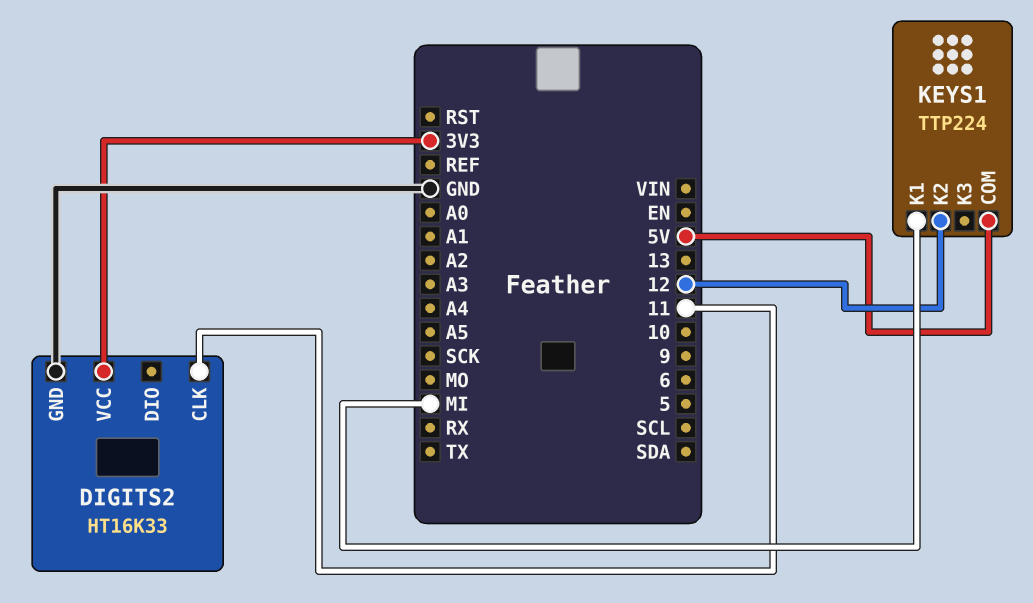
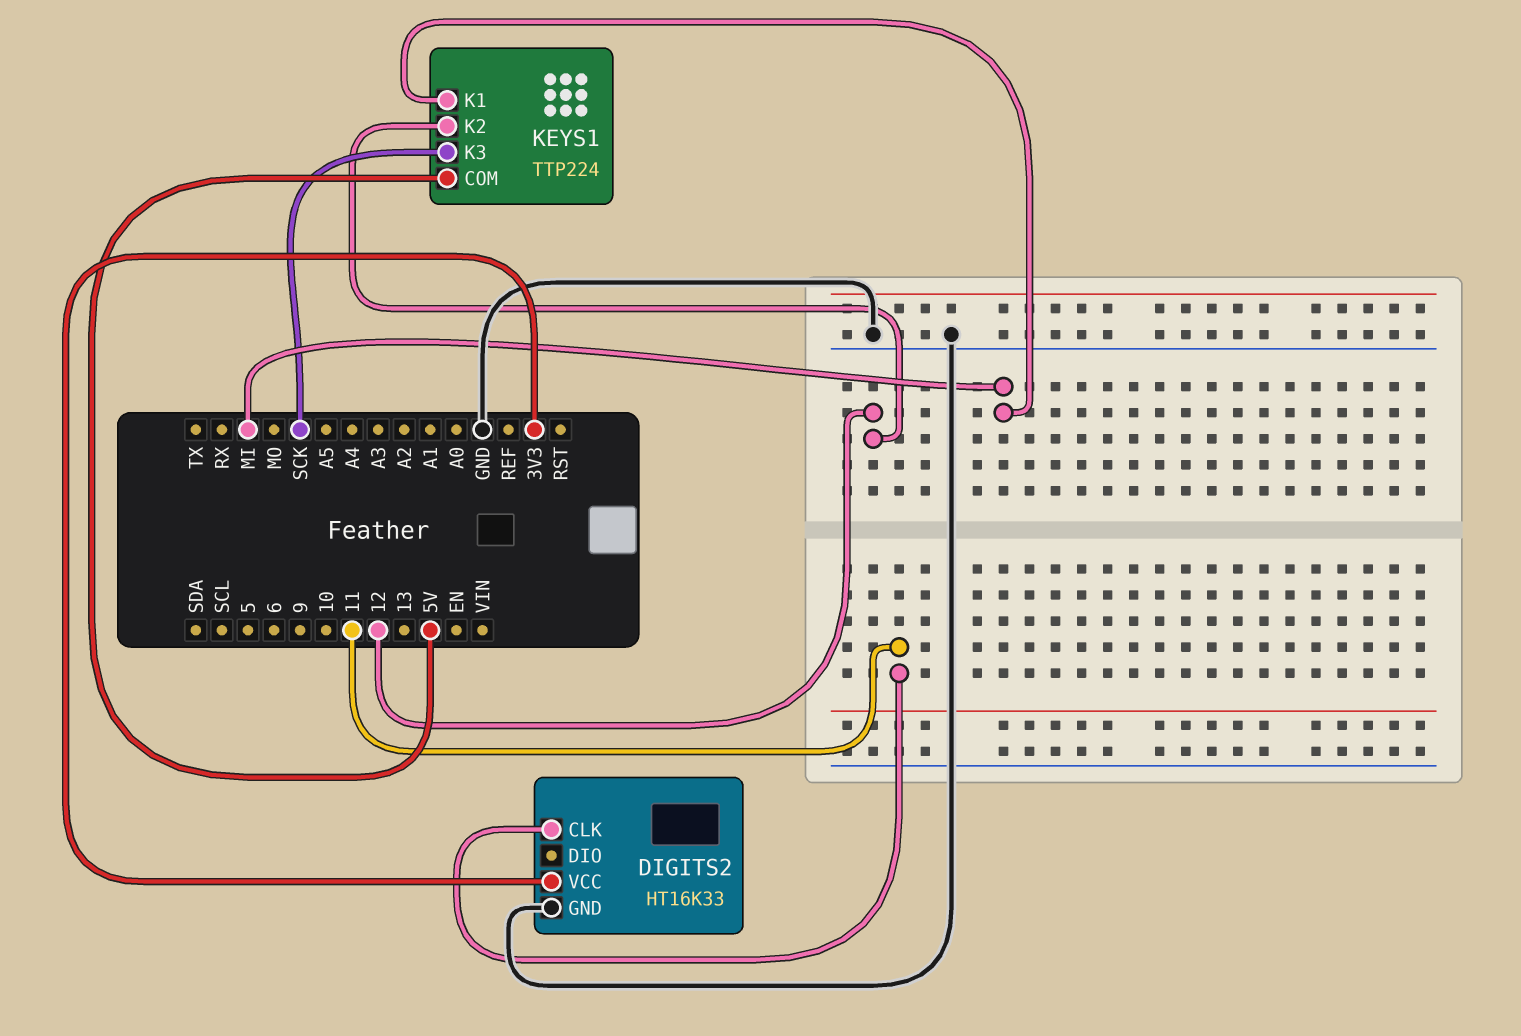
KEYS1 pin K3: none -> SCK

